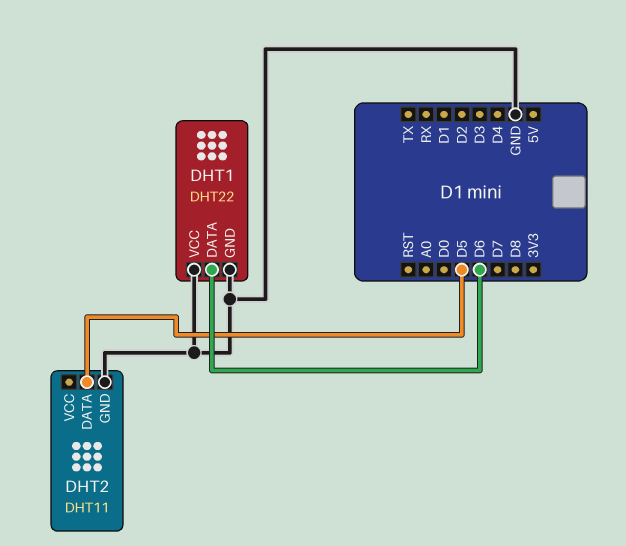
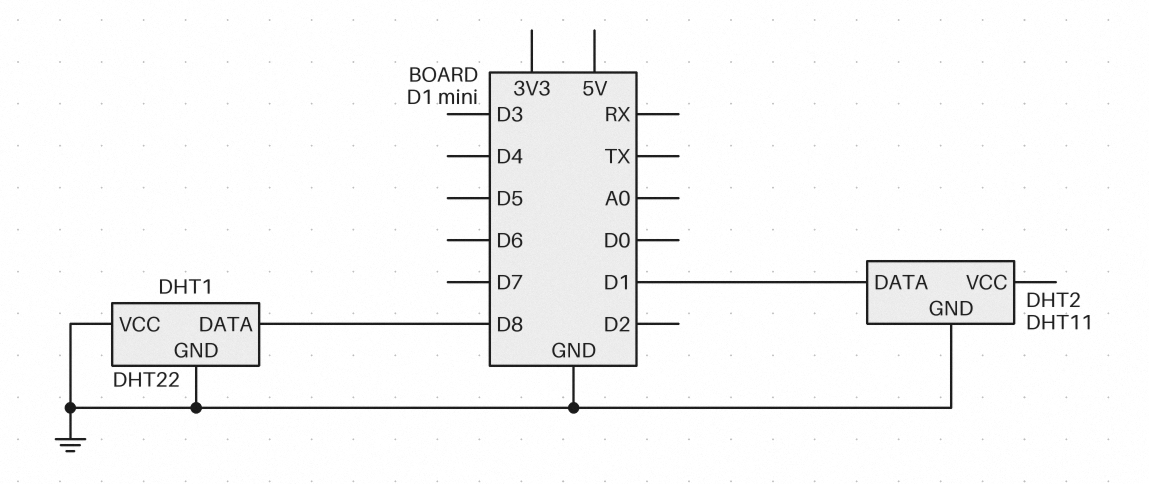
DHT1 pin DATA: D6 -> D8
DHT2 pin DATA: D5 -> D1

